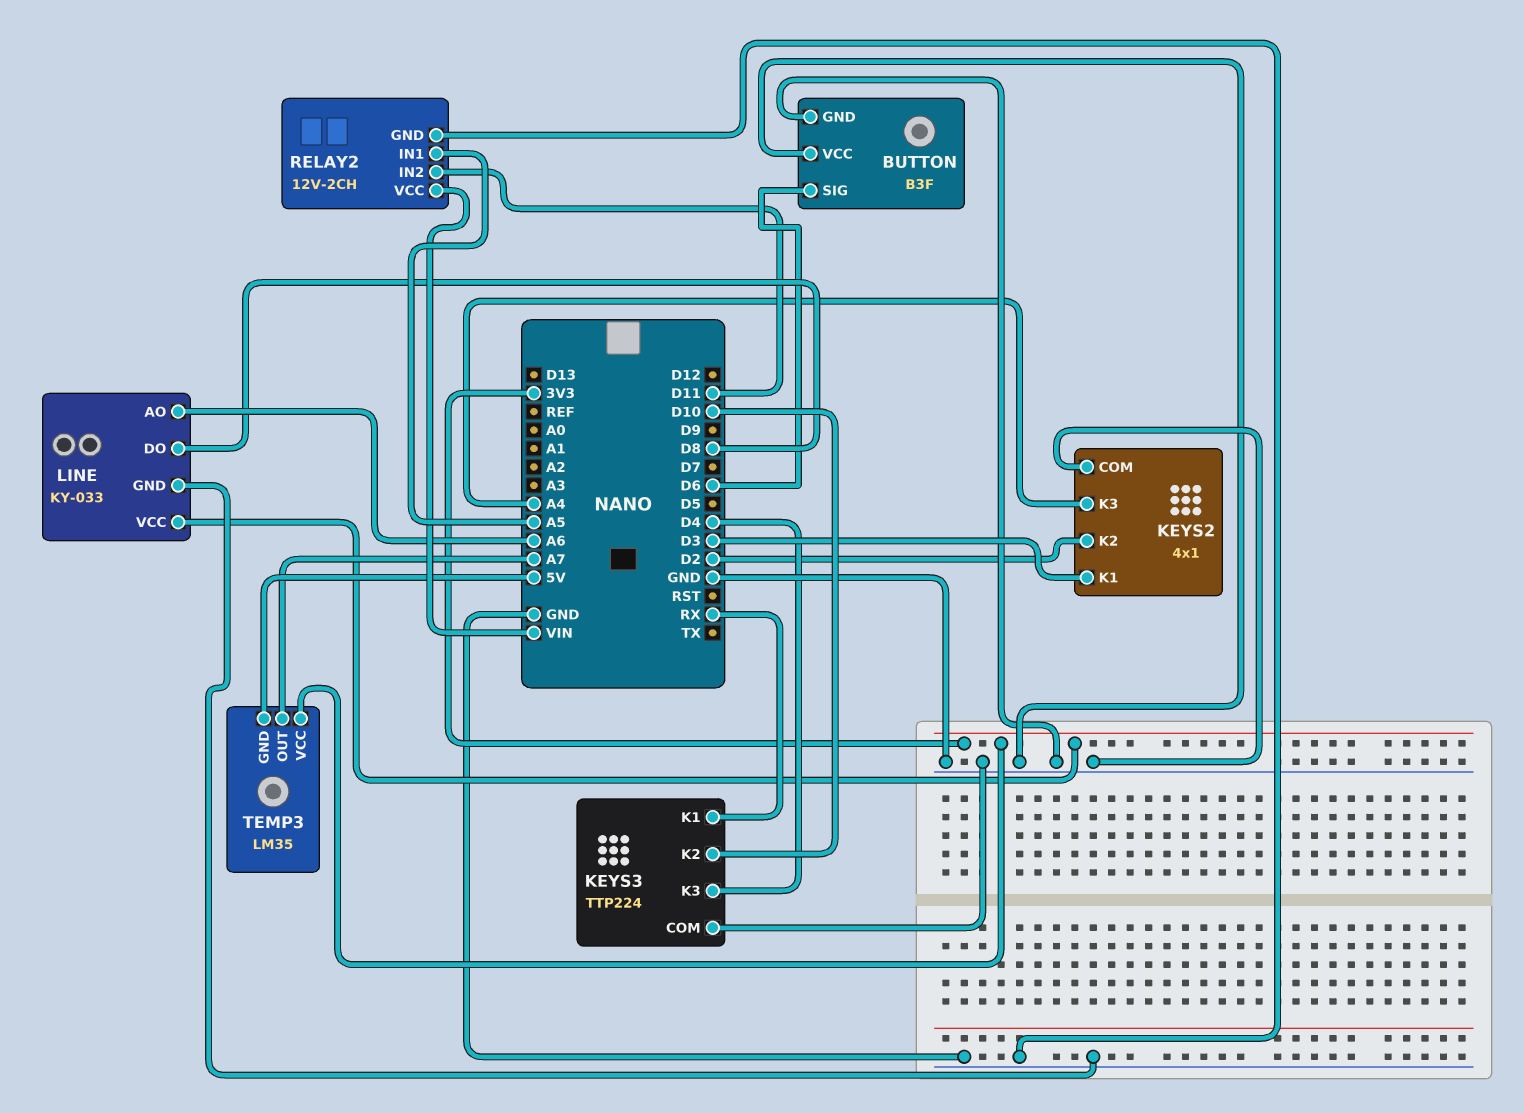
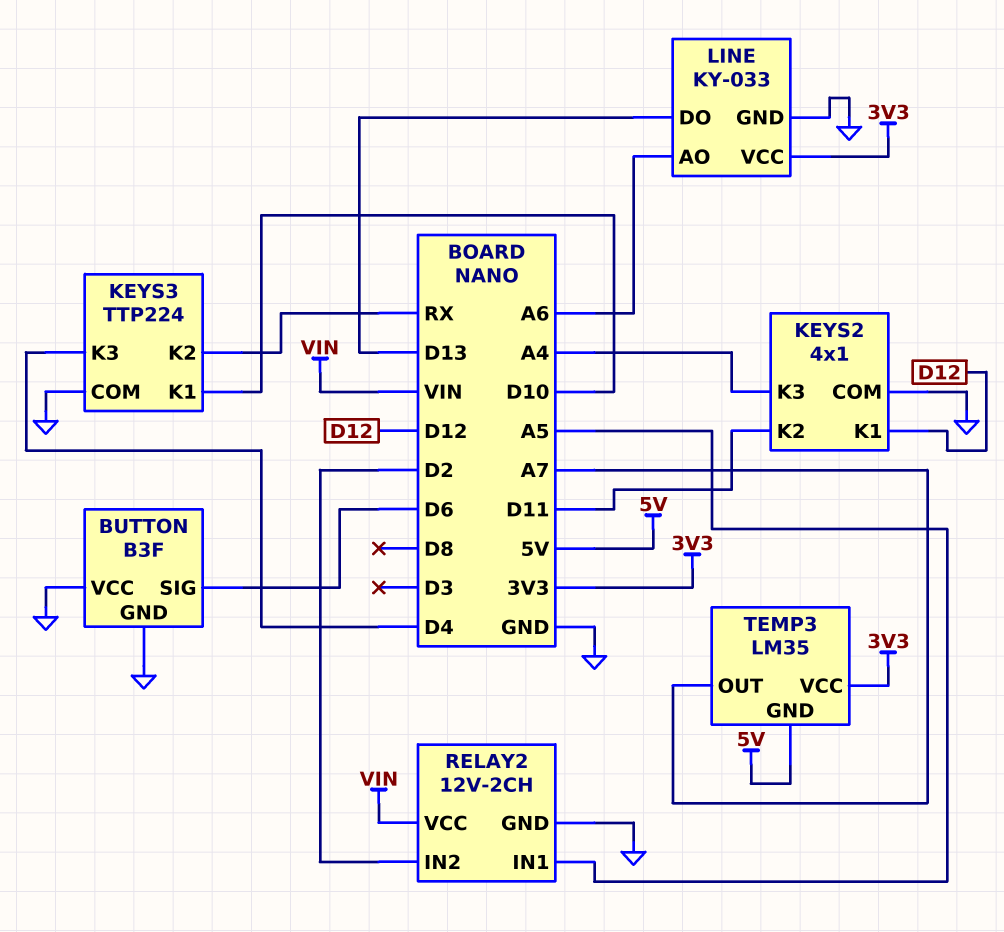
KEYS2 pin K1: D3 -> D12
KEYS2 pin K2: D2 -> D11
KEYS3 pin K1: RX -> D10
KEYS3 pin K2: D10 -> RX
LINE pin DO: D8 -> D13
RELAY2 pin IN2: D11 -> D2

